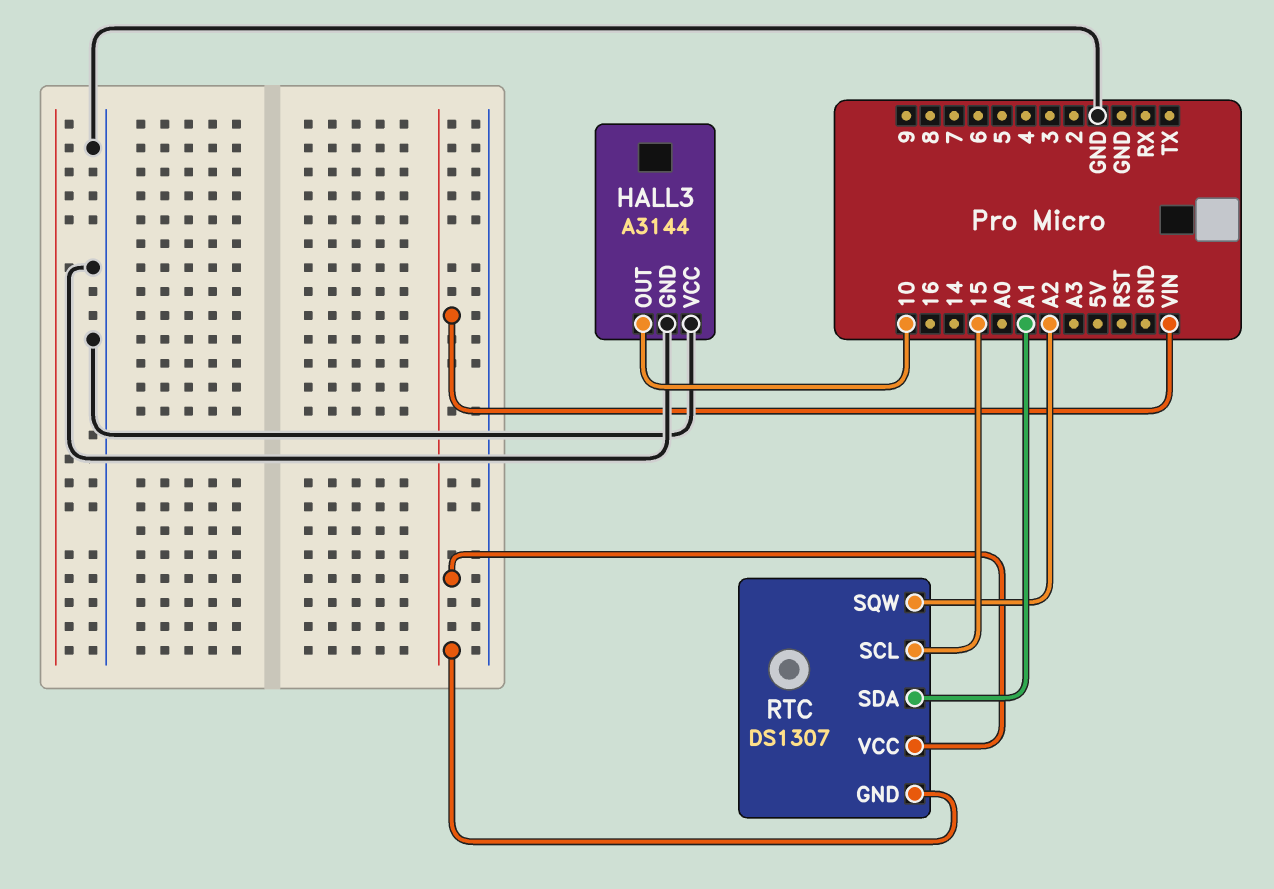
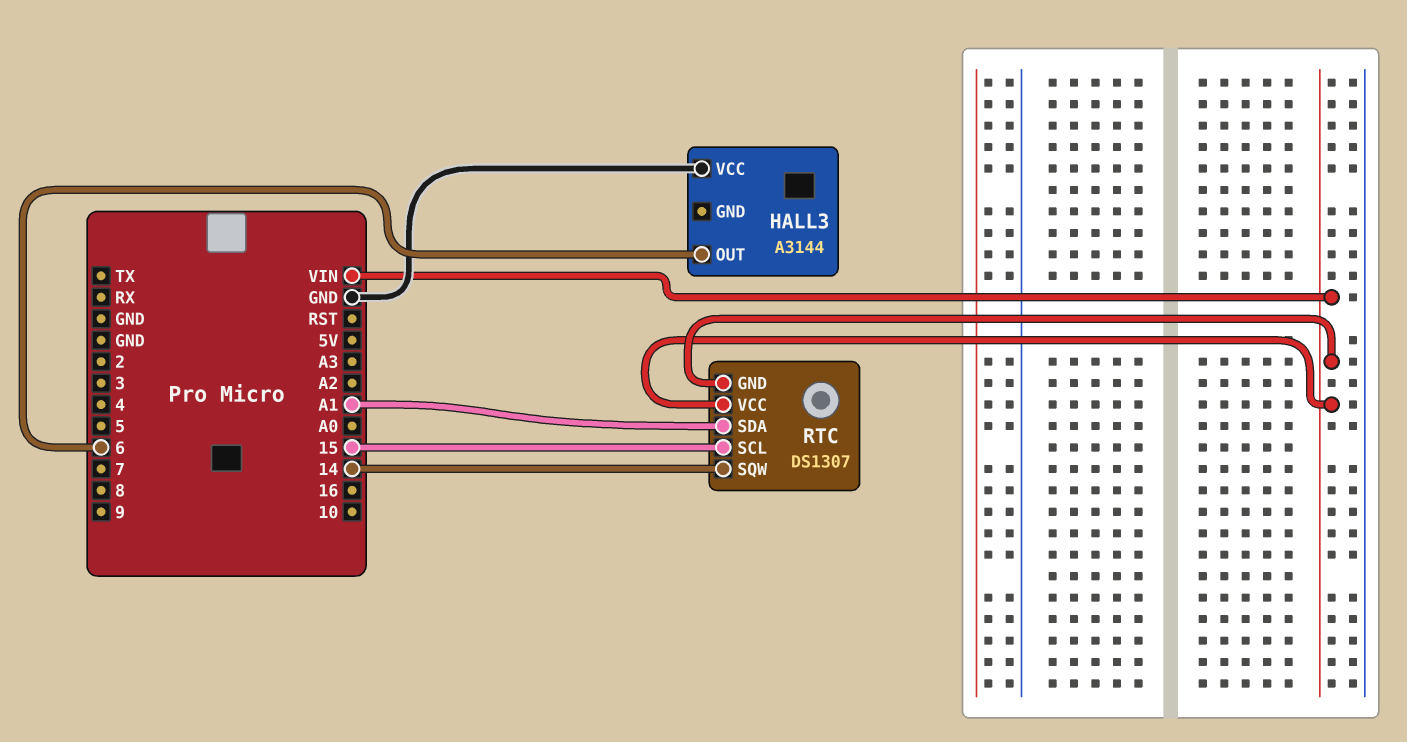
HALL3 pin GND: GND -> none
HALL3 pin OUT: 10 -> 6
RTC pin SQW: A2 -> 14

